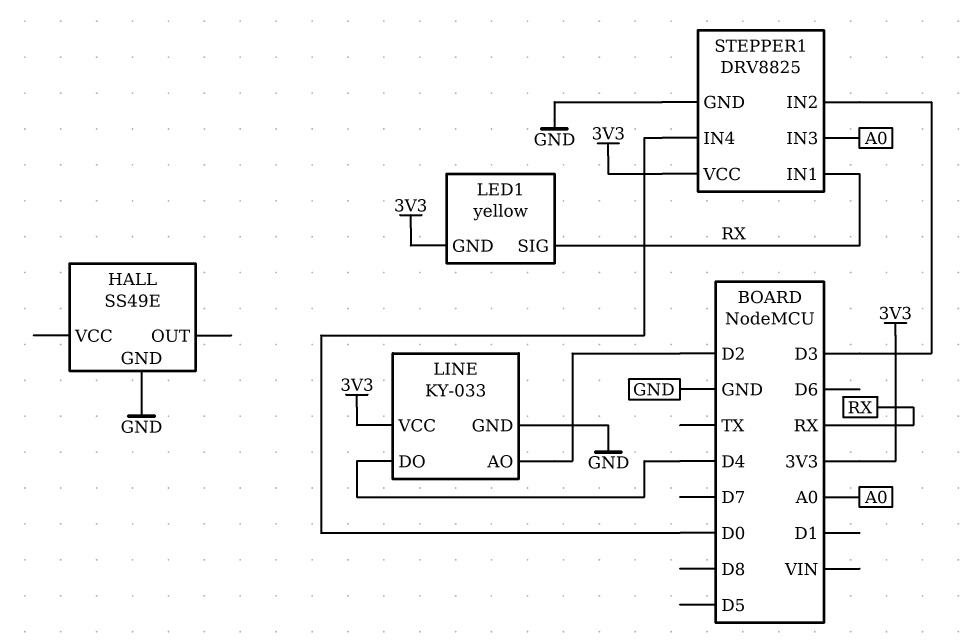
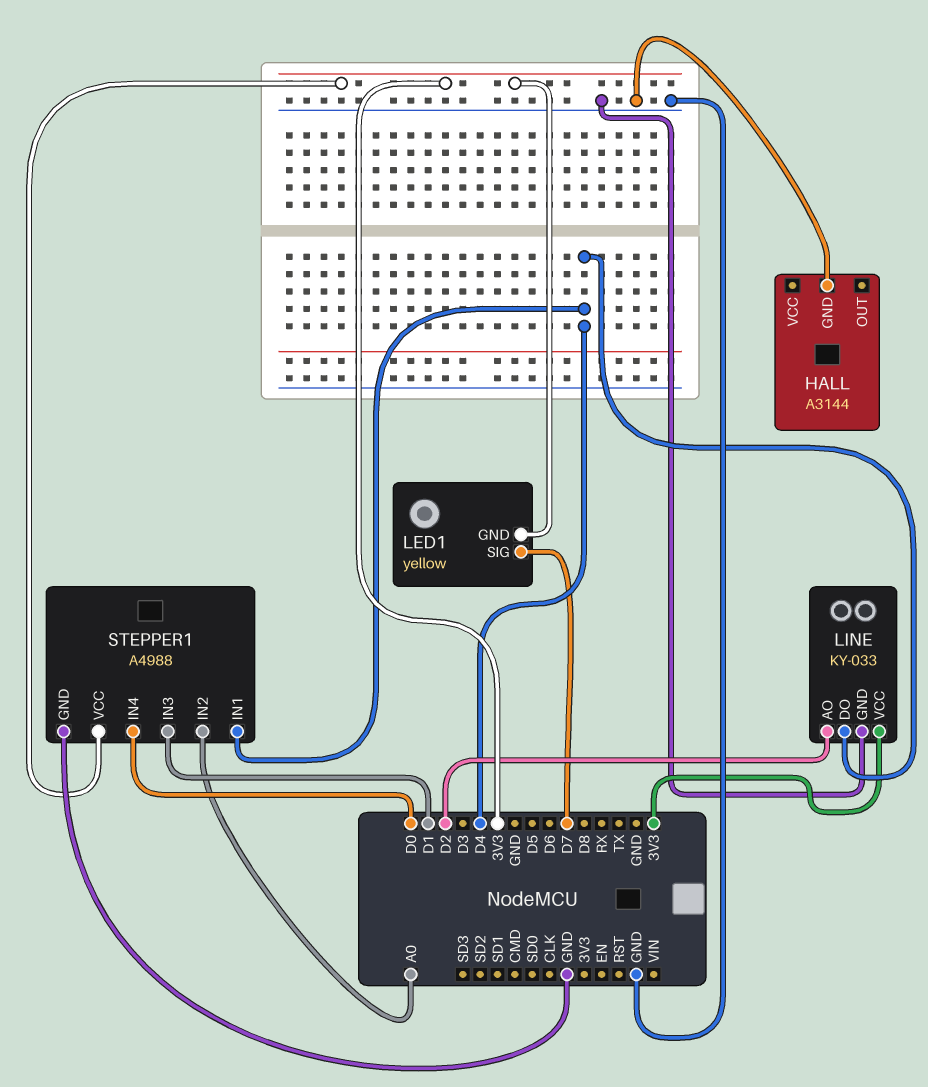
HALL: SS49E -> A3144
LED1 pin SIG: RX -> D7
STEPPER1: DRV8825 -> A4988
STEPPER1 pin IN1: RX -> D4
STEPPER1 pin IN2: D3 -> A0
STEPPER1 pin IN3: A0 -> D1

